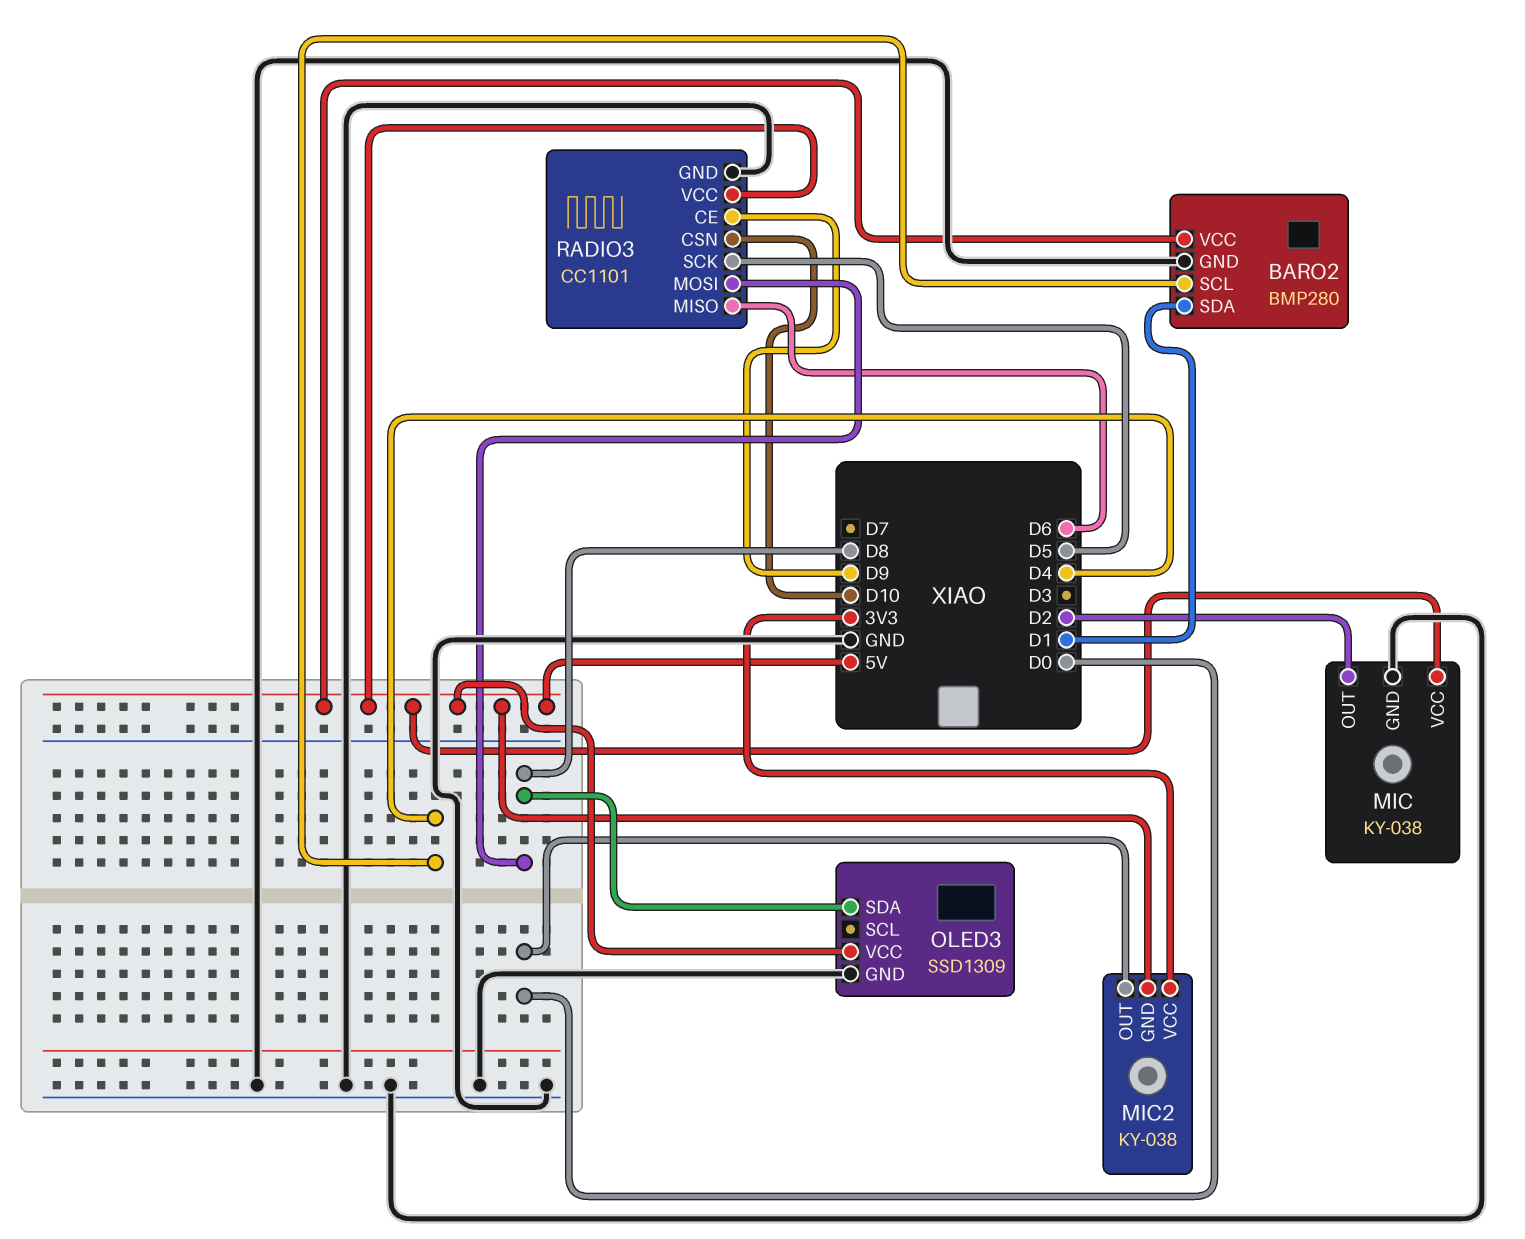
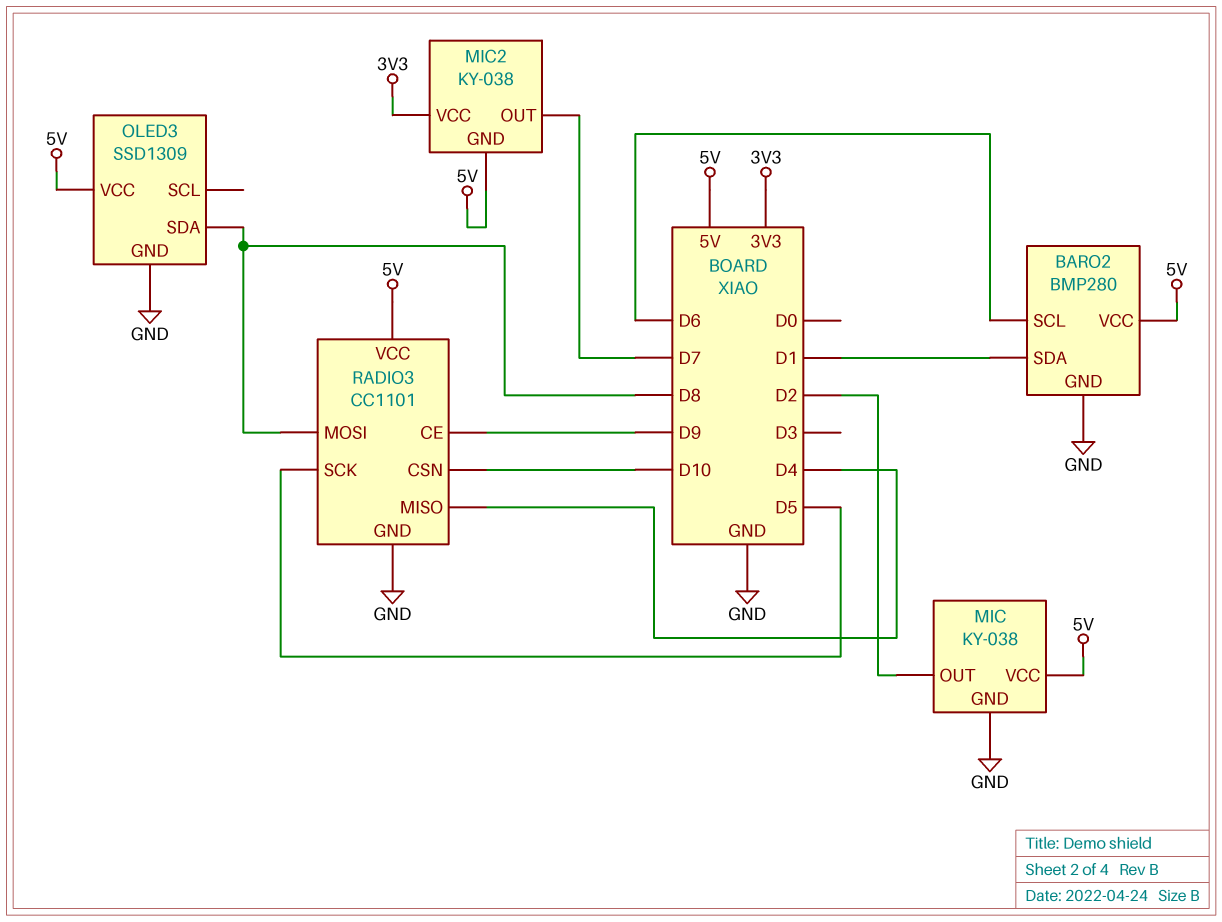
BARO2 pin SCL: D4 -> D6
MIC2 pin OUT: D0 -> D7
RADIO3 pin MISO: D6 -> D4

